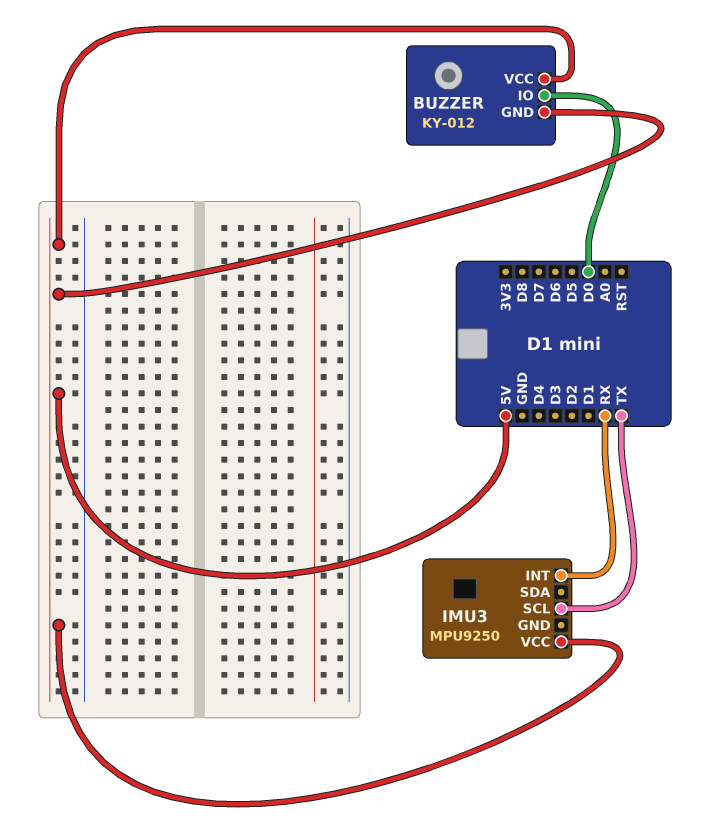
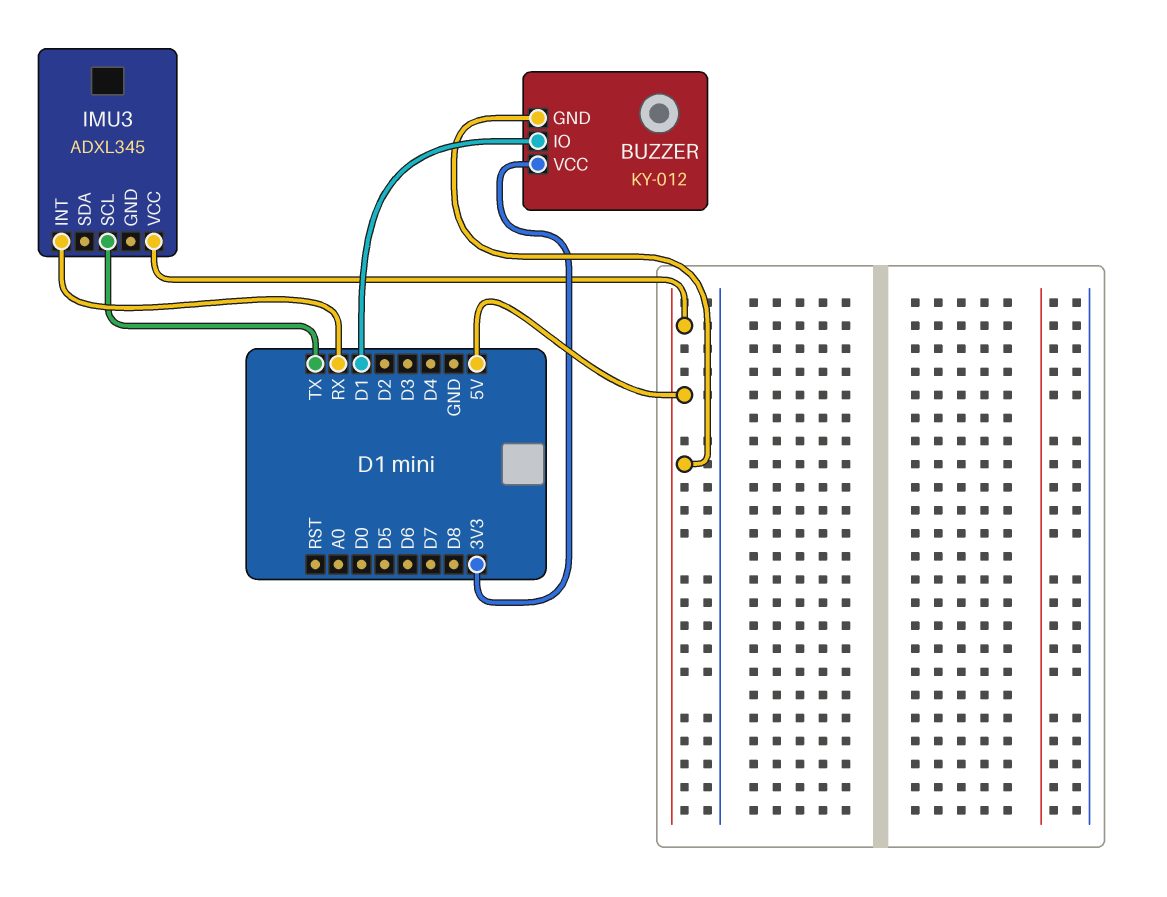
BUZZER pin IO: D0 -> D1
BUZZER pin VCC: 5V -> 3V3
IMU3: MPU9250 -> ADXL345

